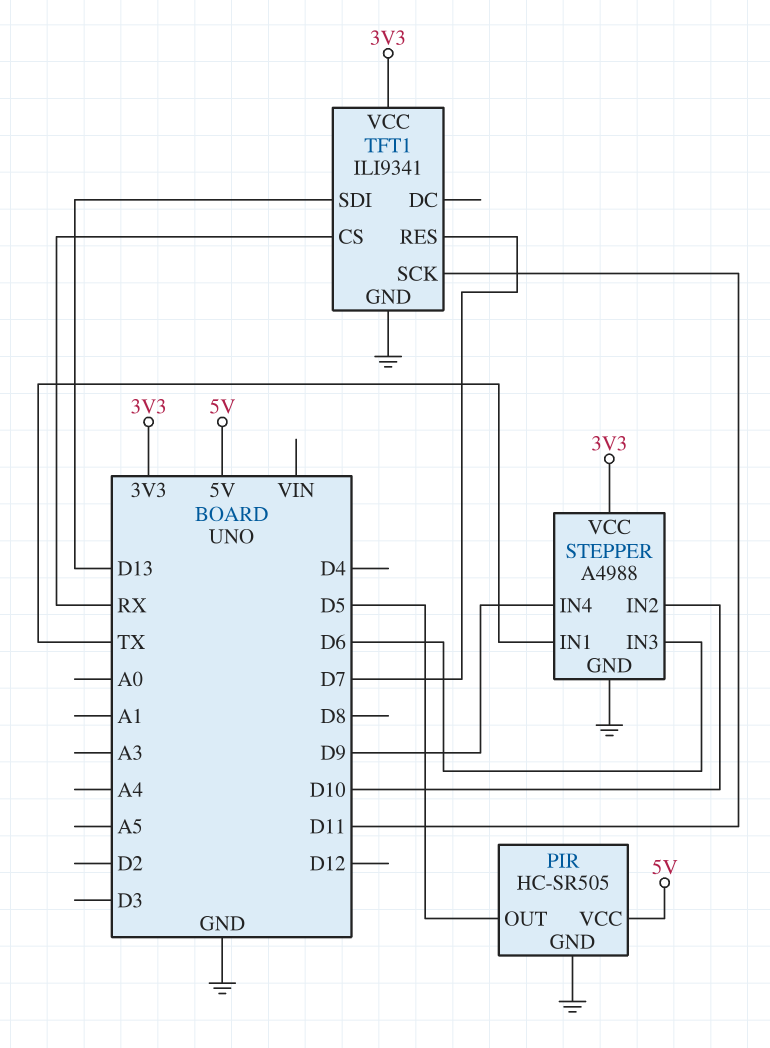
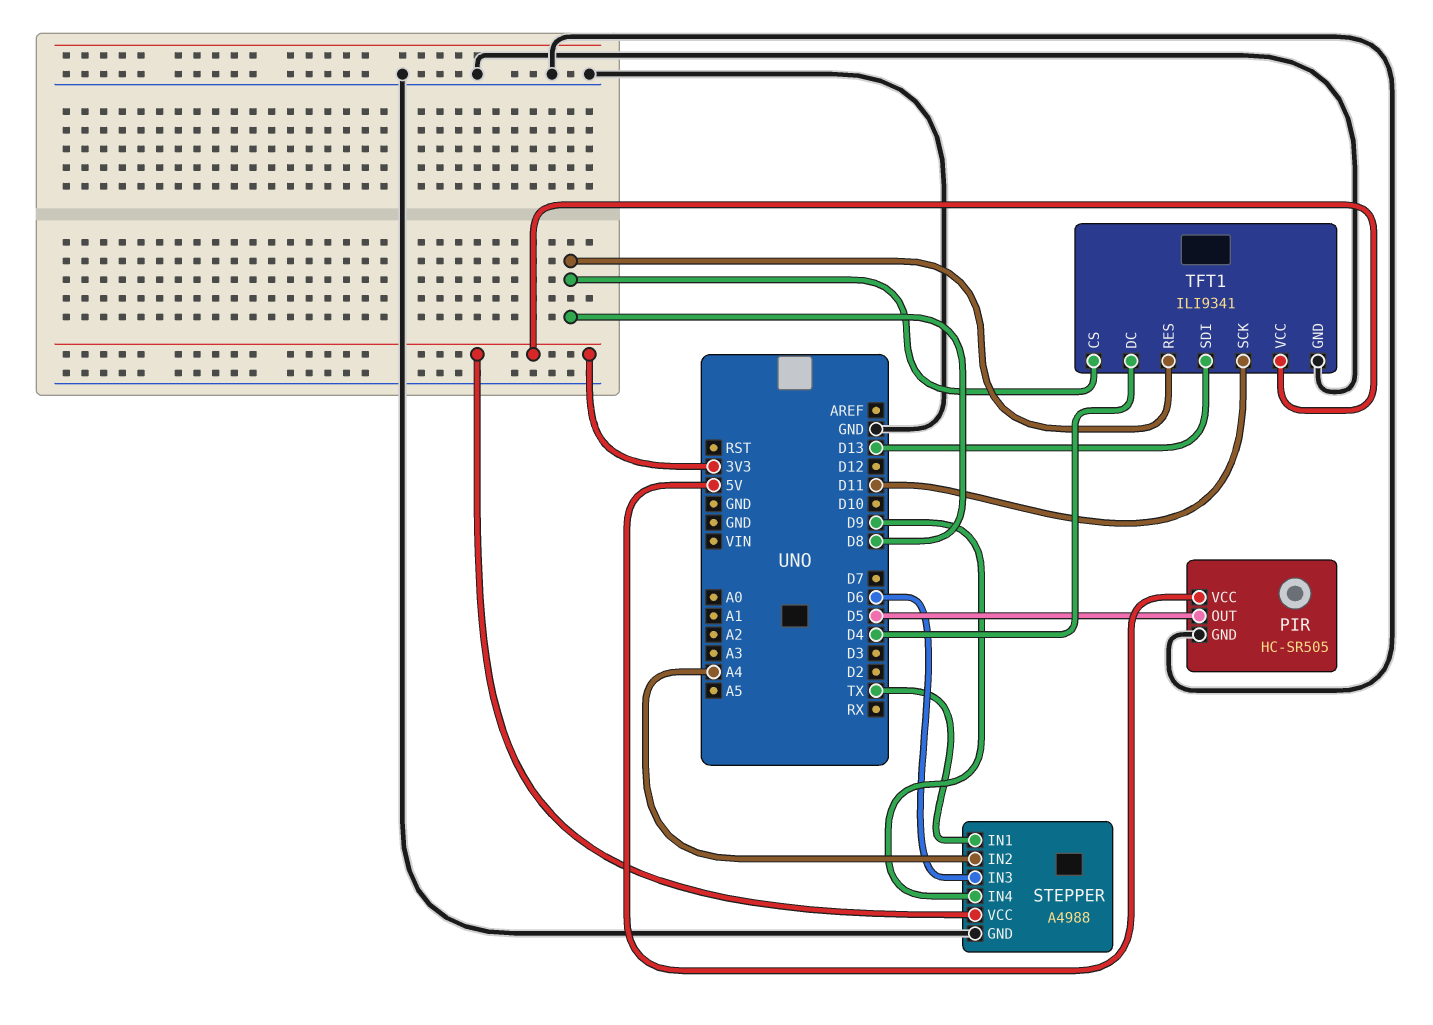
STEPPER pin IN2: D10 -> A4
TFT1 pin CS: RX -> D8
TFT1 pin DC: none -> D4
TFT1 pin RES: D7 -> D8

